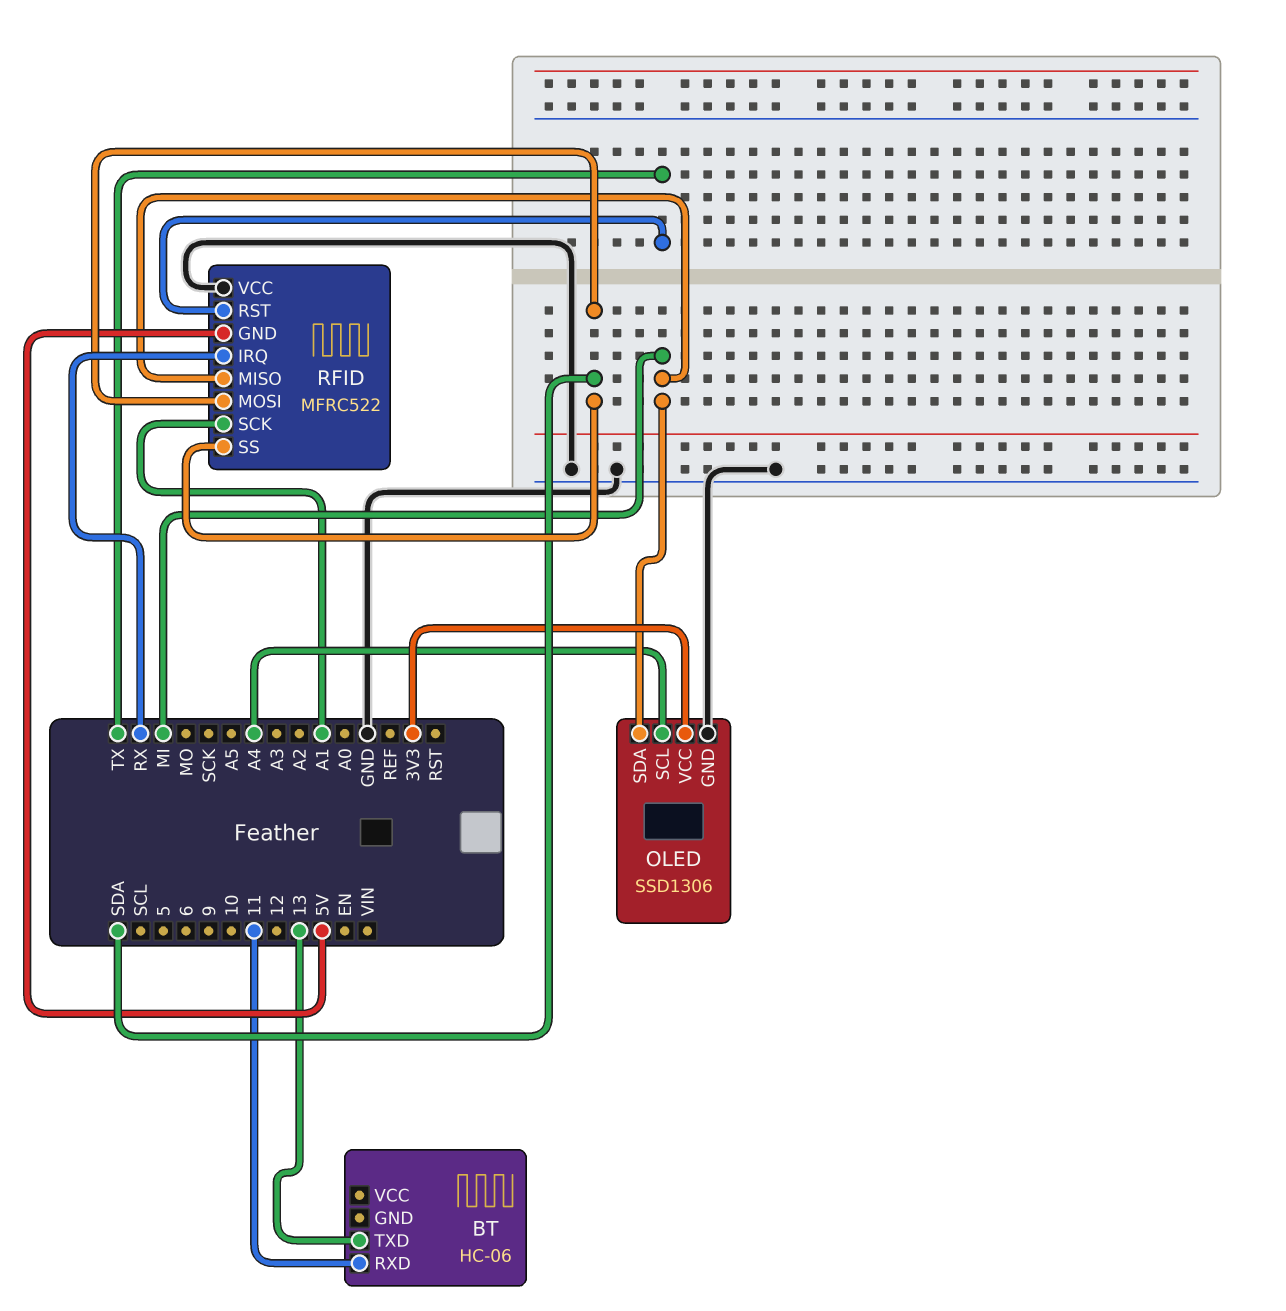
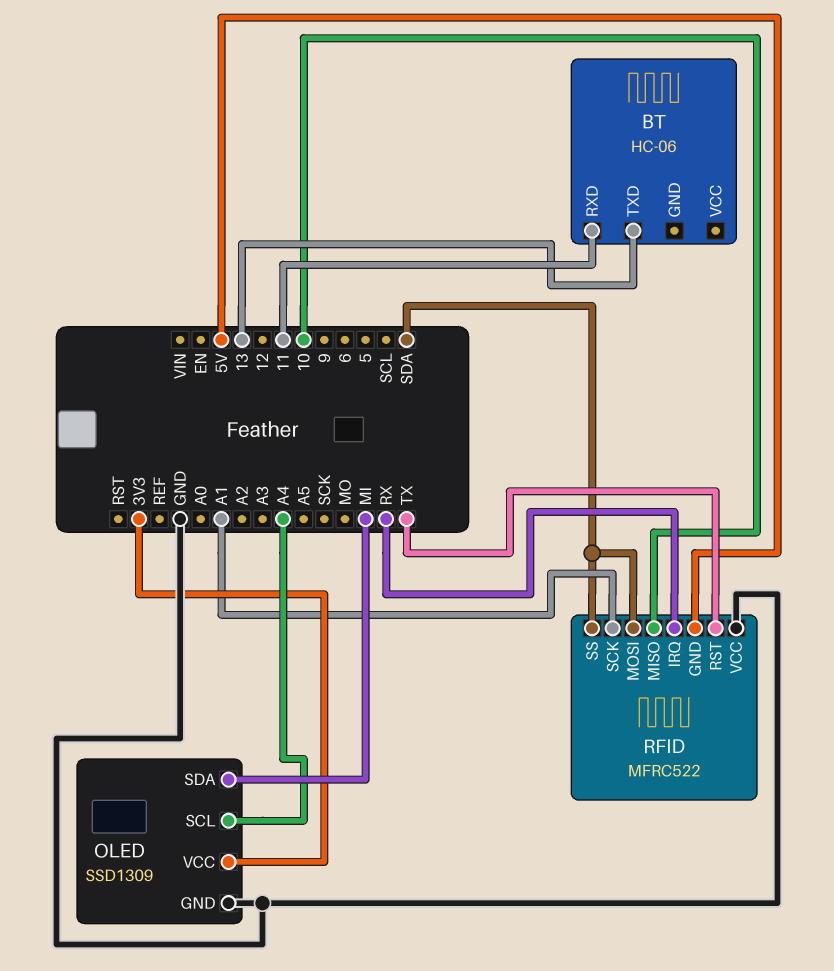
OLED: SSD1306 -> SSD1309
RFID pin MISO: MI -> 10

